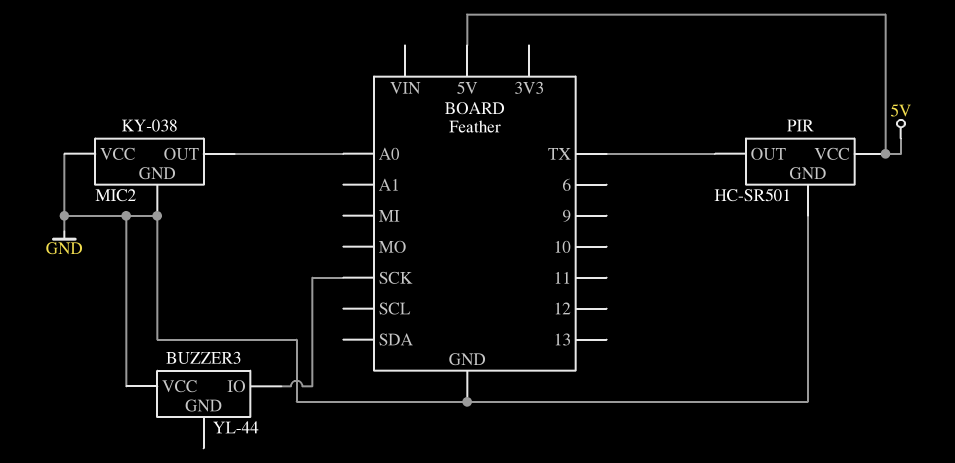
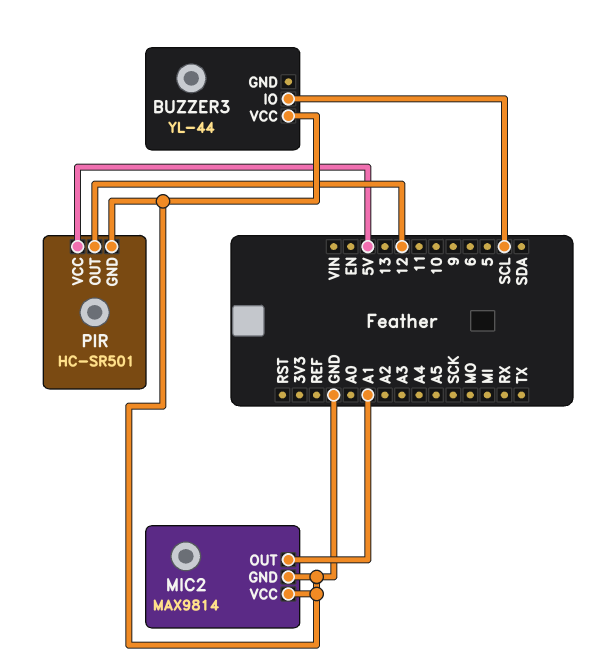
BUZZER3 pin IO: SCK -> SCL
MIC2: KY-038 -> MAX9814
MIC2 pin OUT: A0 -> A1
PIR pin OUT: TX -> 12

